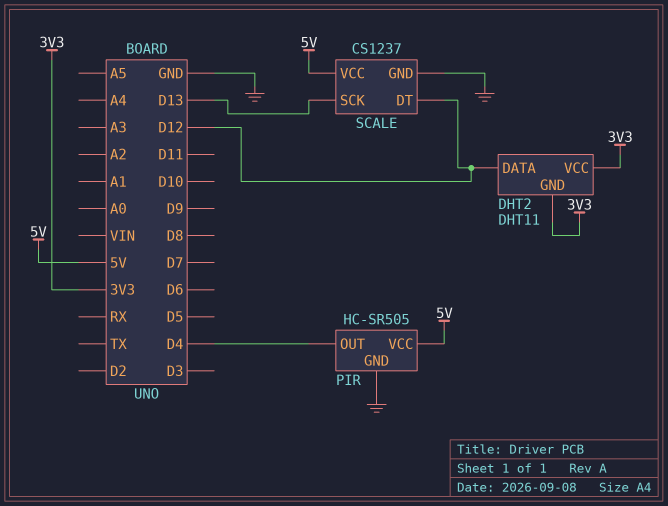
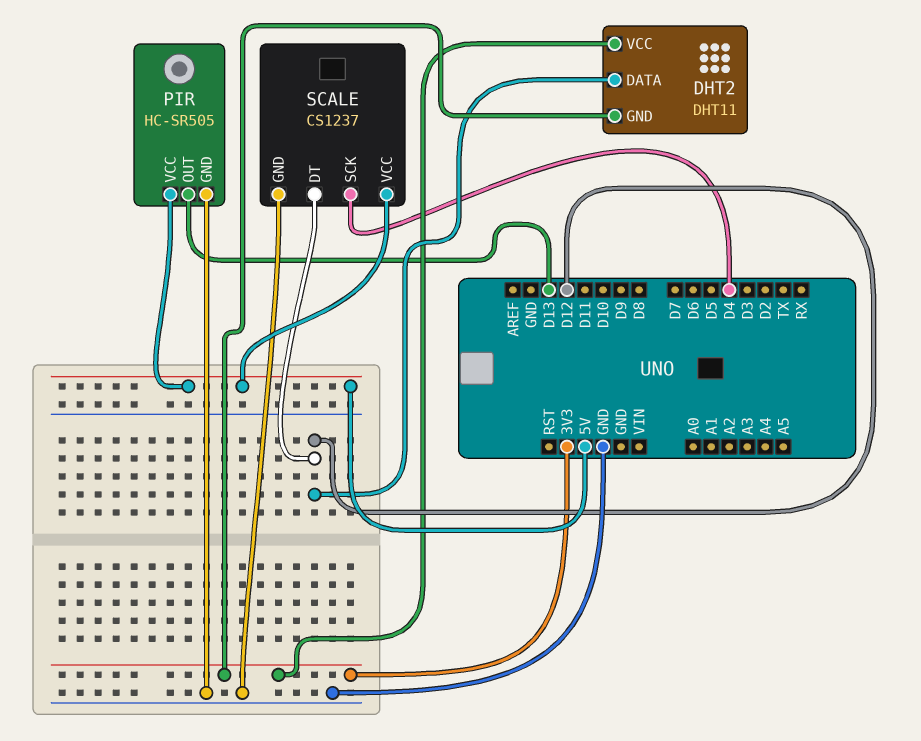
PIR pin OUT: D4 -> D13
SCALE pin SCK: D13 -> D4

